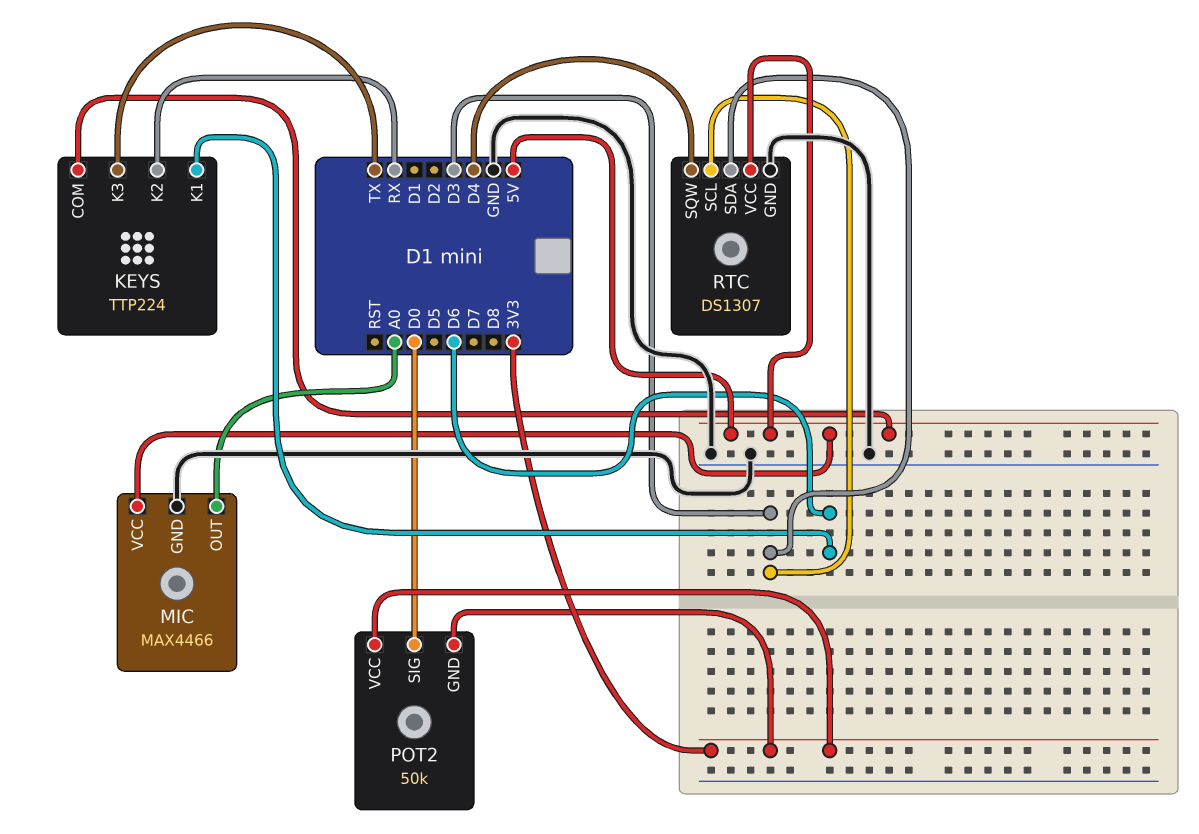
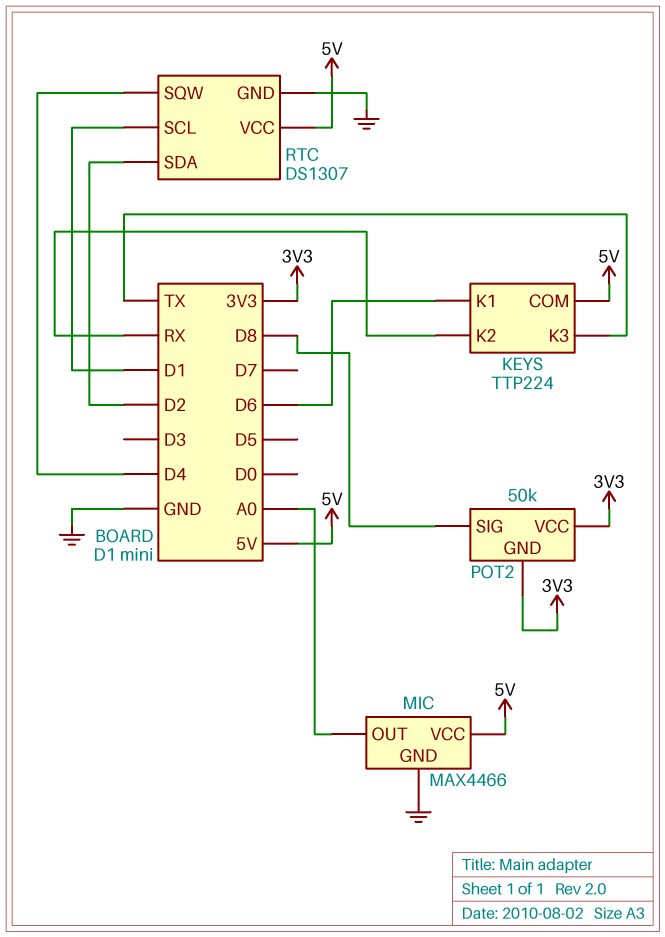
POT2 pin SIG: D0 -> D8
RTC pin SCL: D3 -> D1
RTC pin SDA: D3 -> D2

